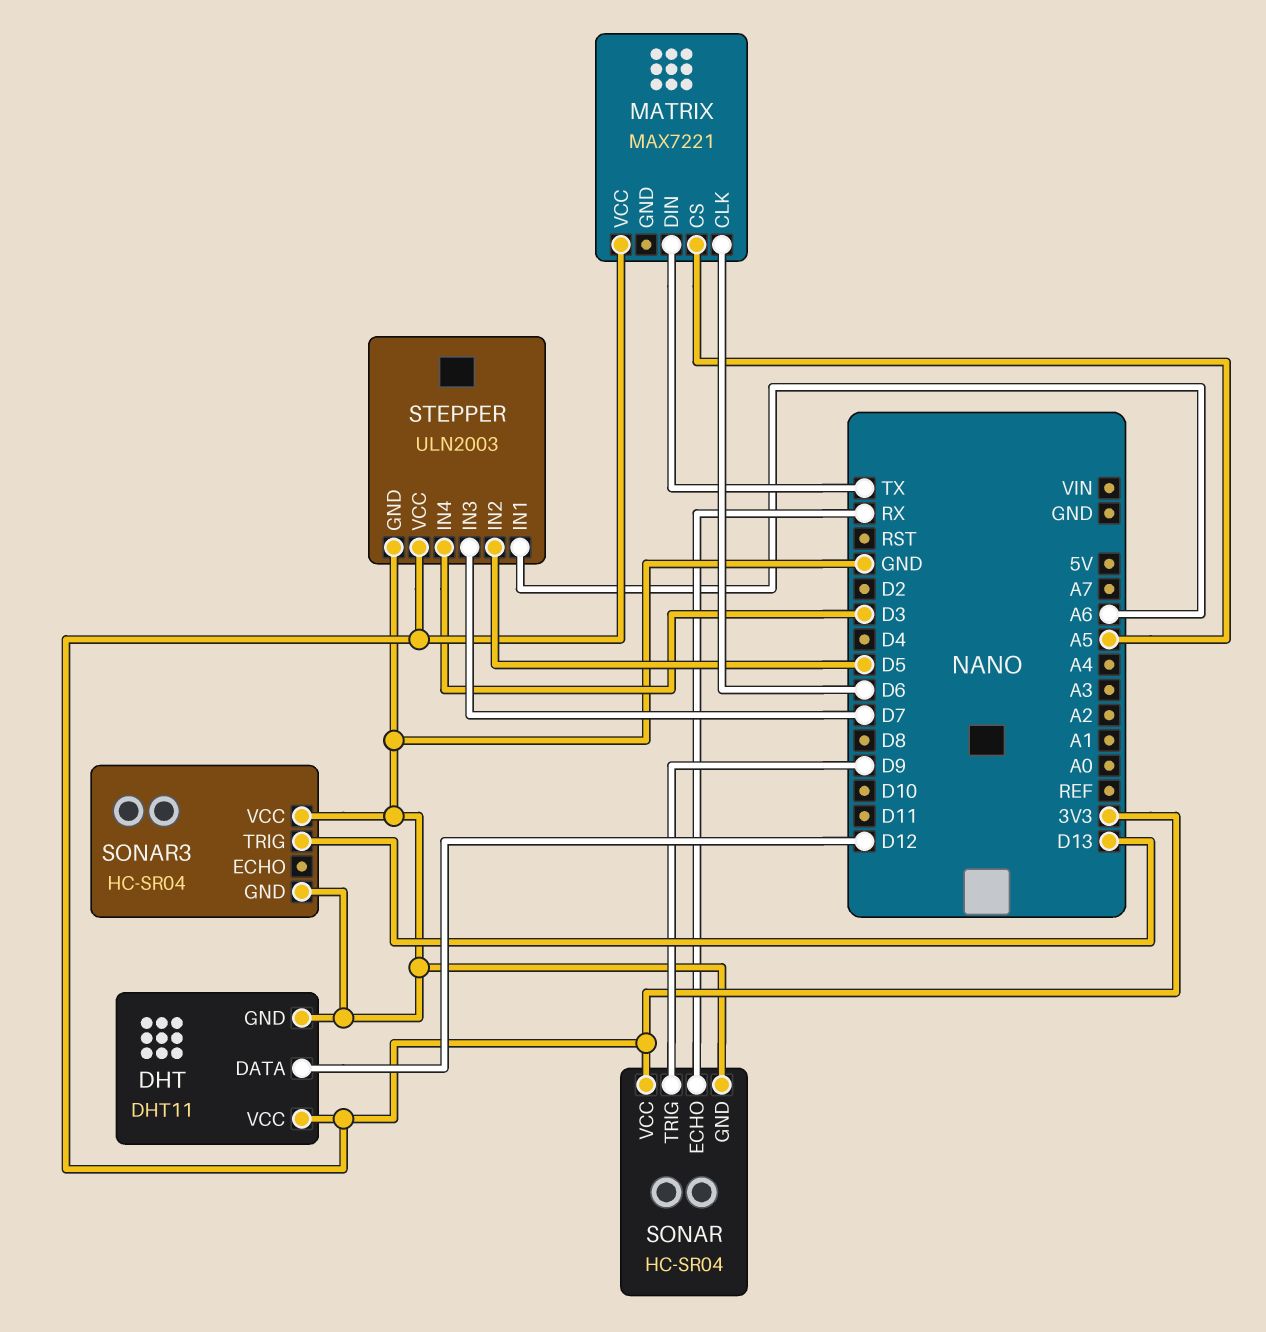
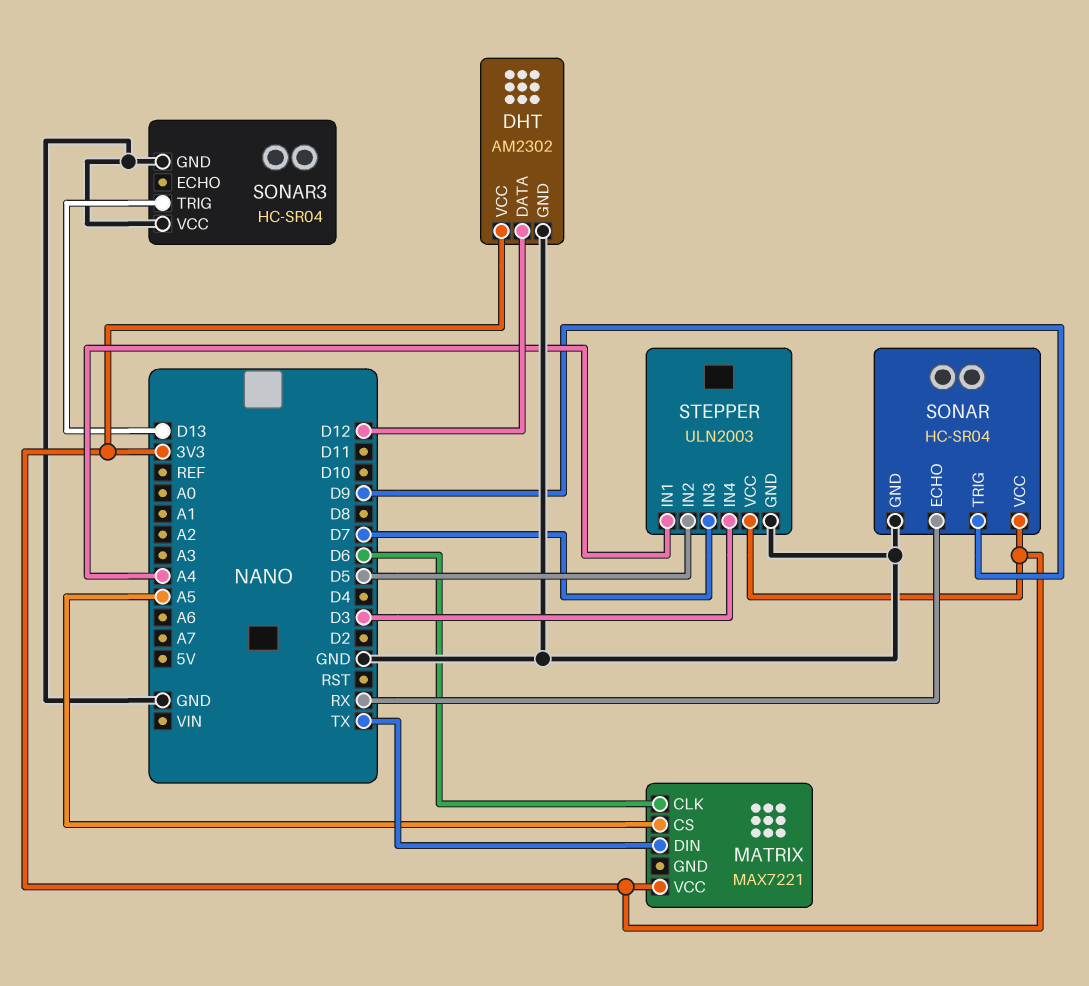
DHT: DHT11 -> AM2302
STEPPER pin IN1: A6 -> A4

